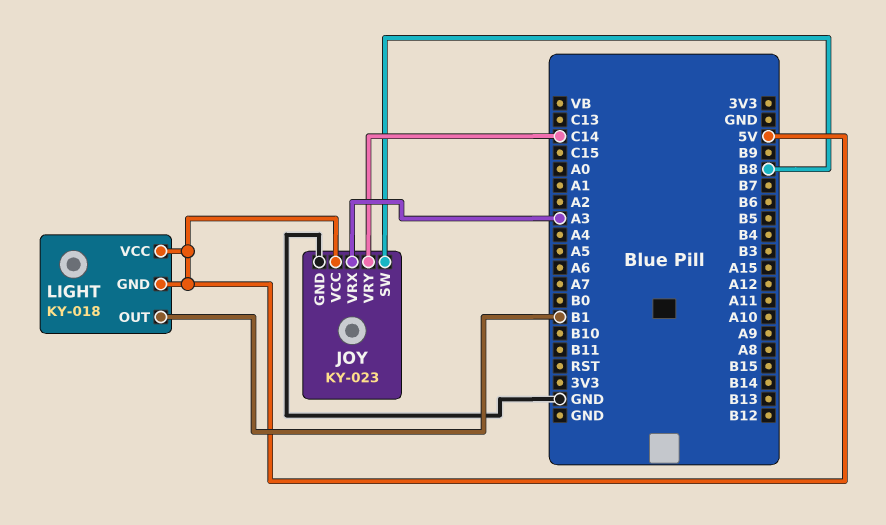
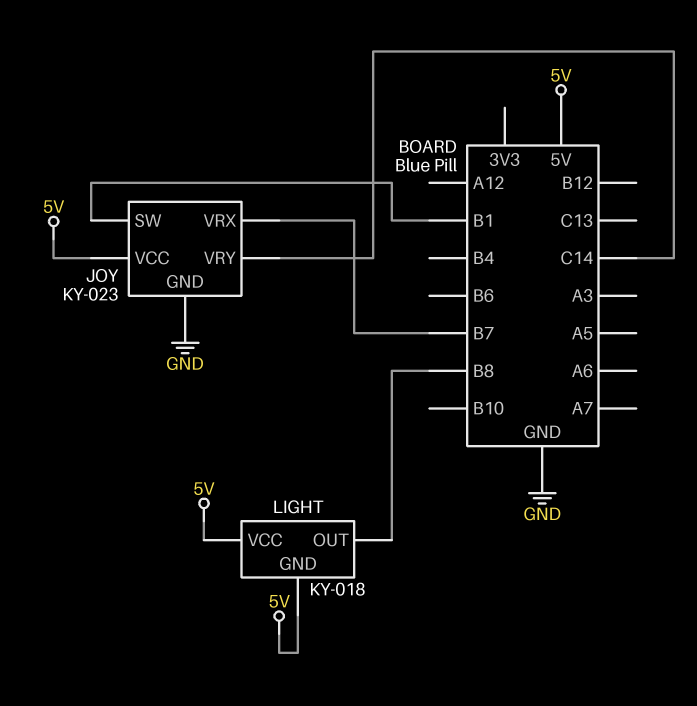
JOY pin SW: B8 -> B1
JOY pin VRX: A3 -> B7
LIGHT pin OUT: B1 -> B8

